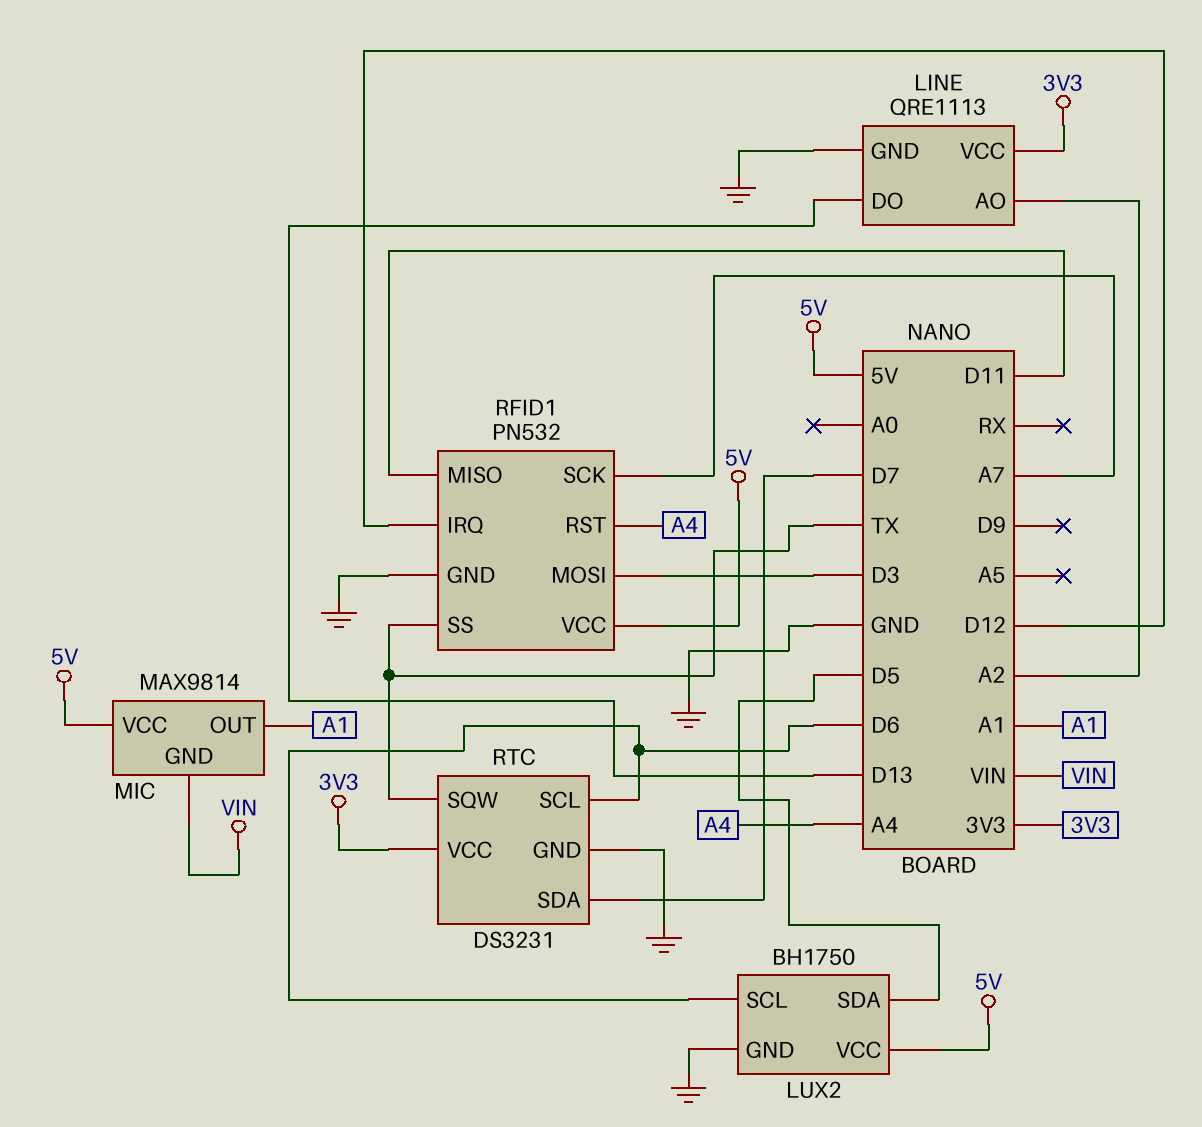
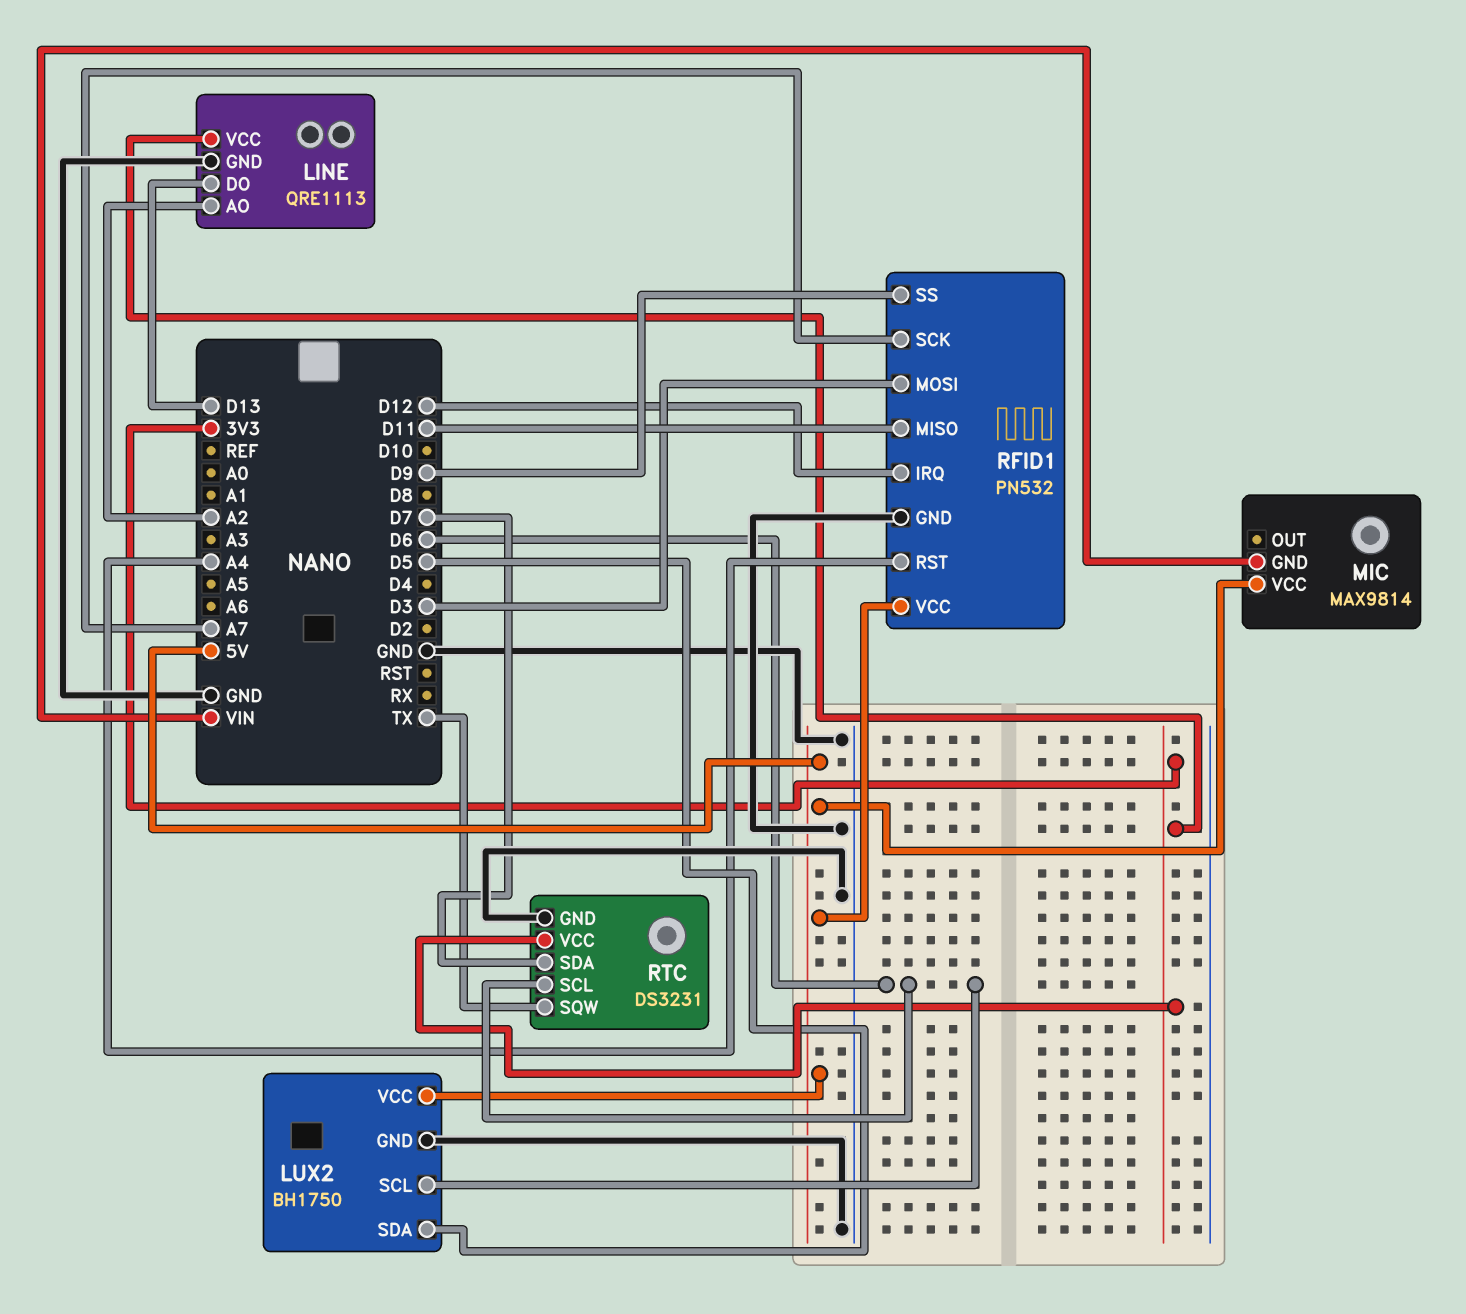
MIC pin OUT: A1 -> none
RFID1 pin SS: TX -> D9

